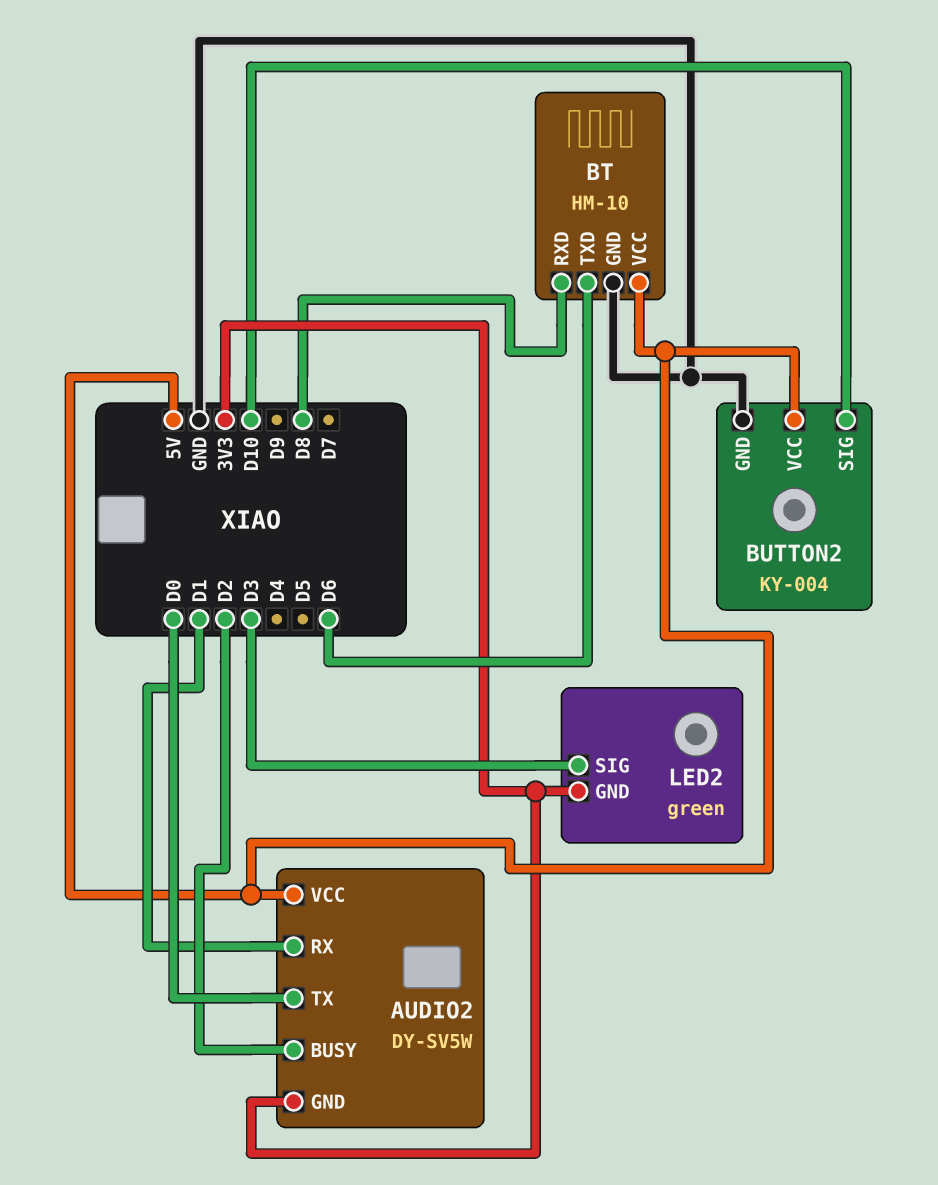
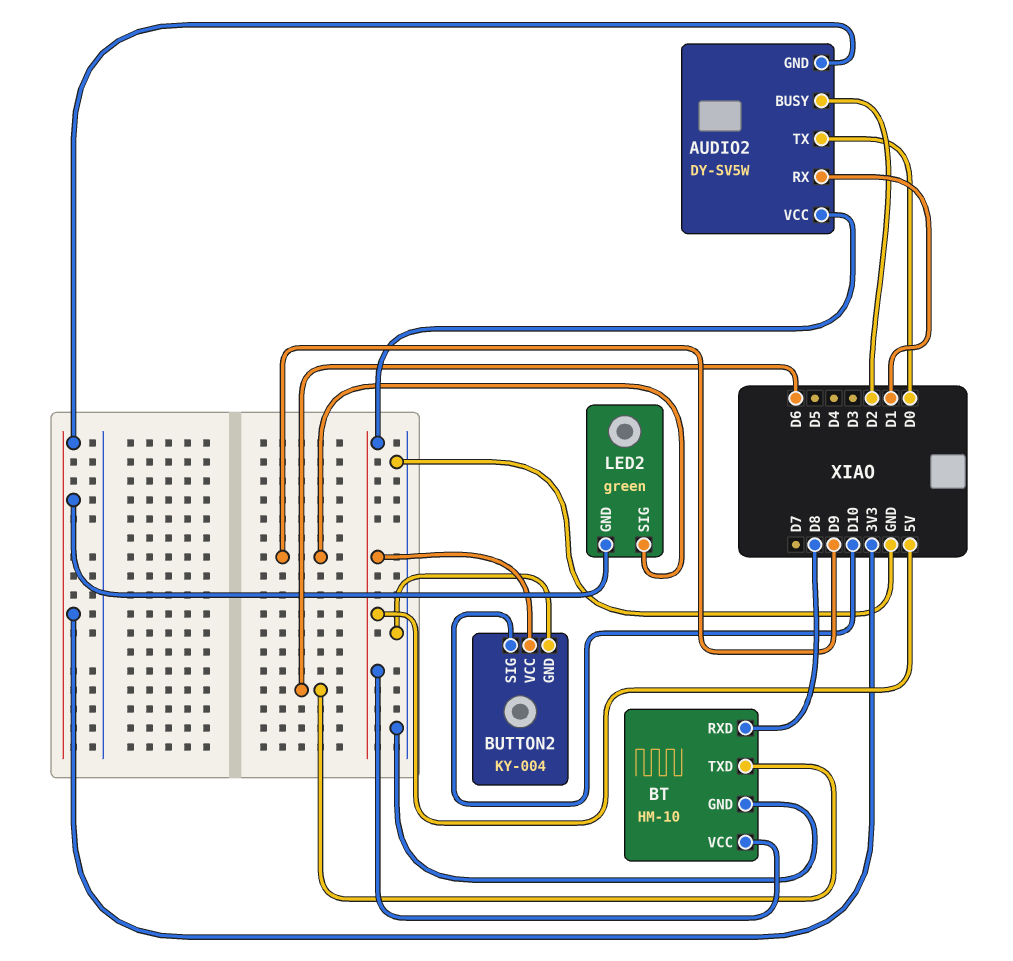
LED2 pin SIG: D3 -> D9

